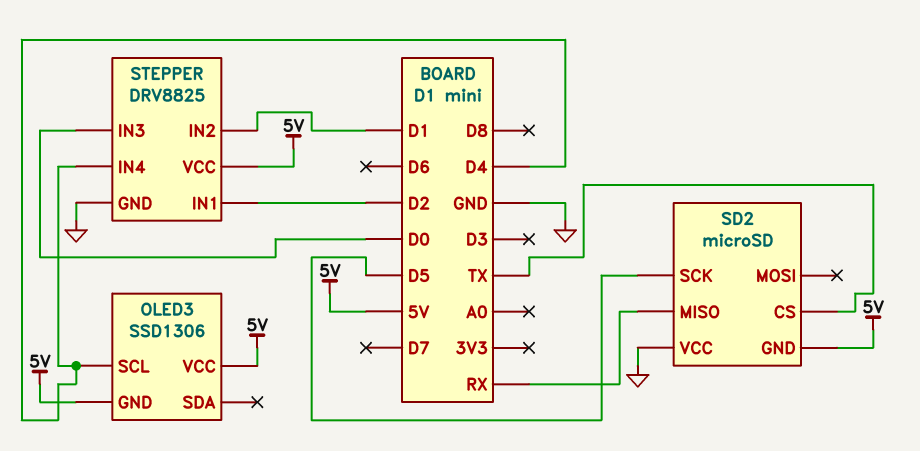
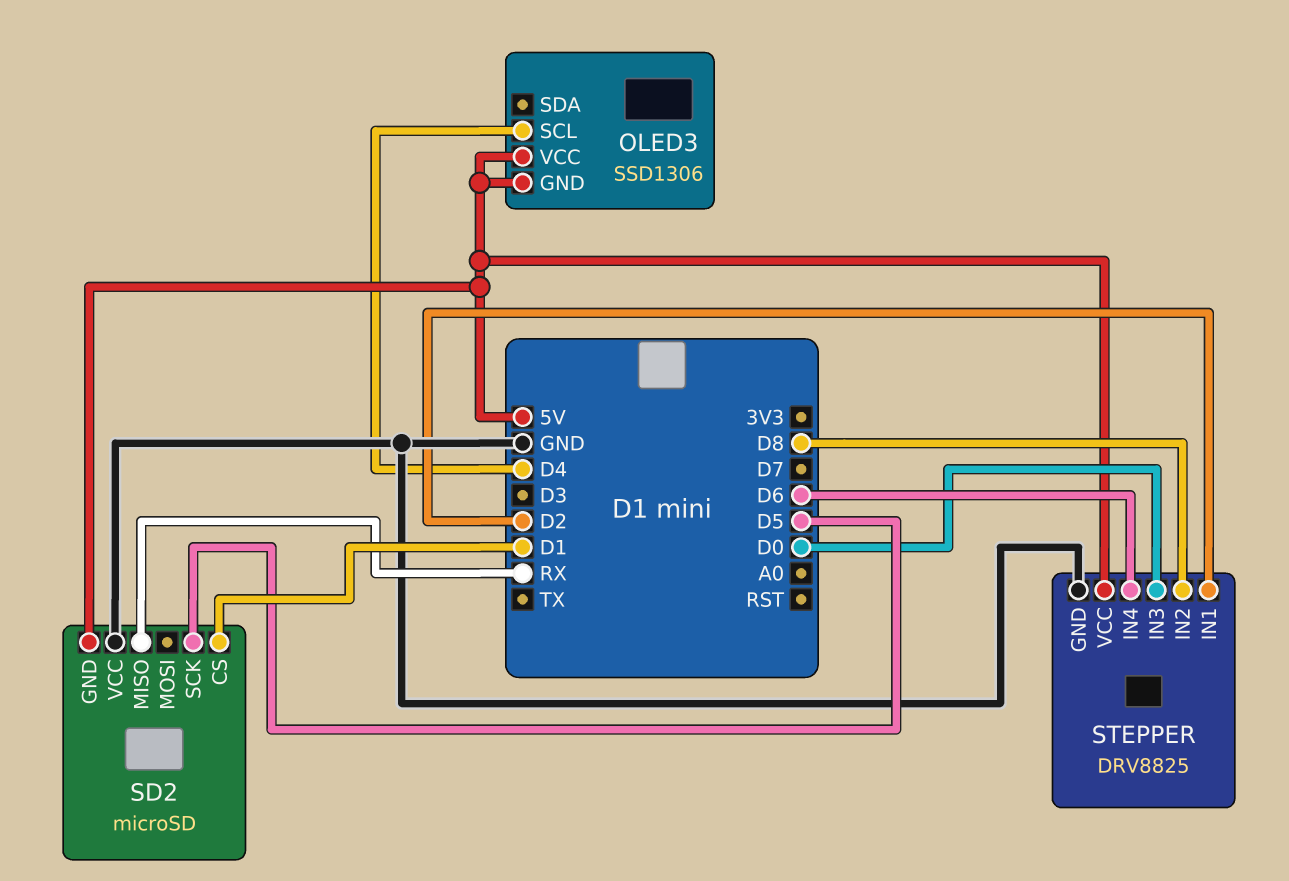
SD2 pin CS: TX -> D1
STEPPER pin IN2: D1 -> D8
STEPPER pin IN4: D4 -> D6

